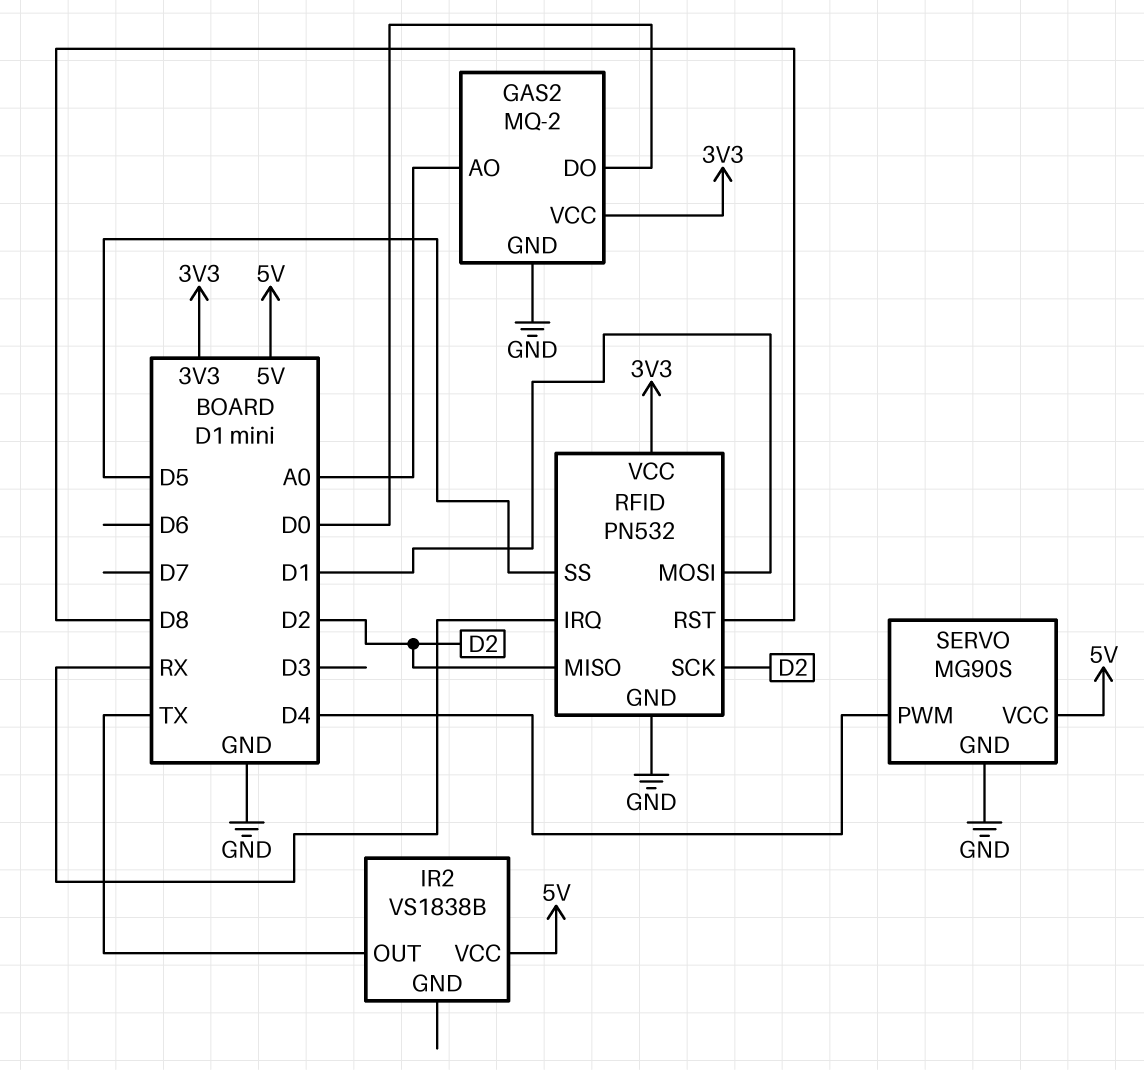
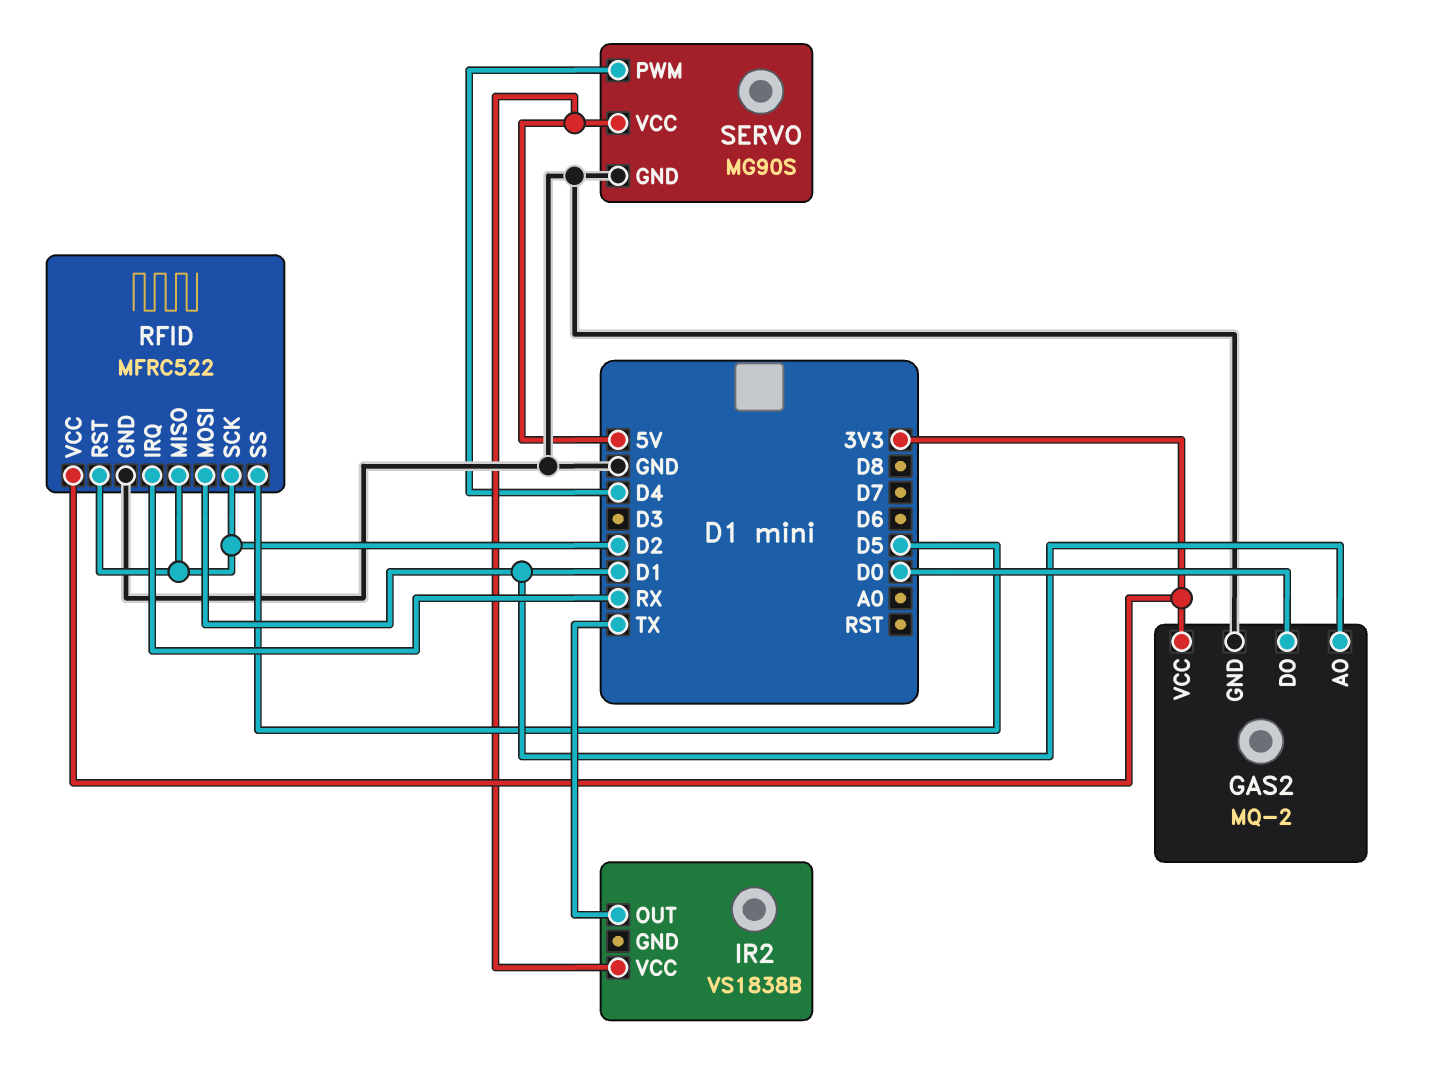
GAS2 pin AO: A0 -> D1
RFID: PN532 -> MFRC522
RFID pin RST: D8 -> D2

